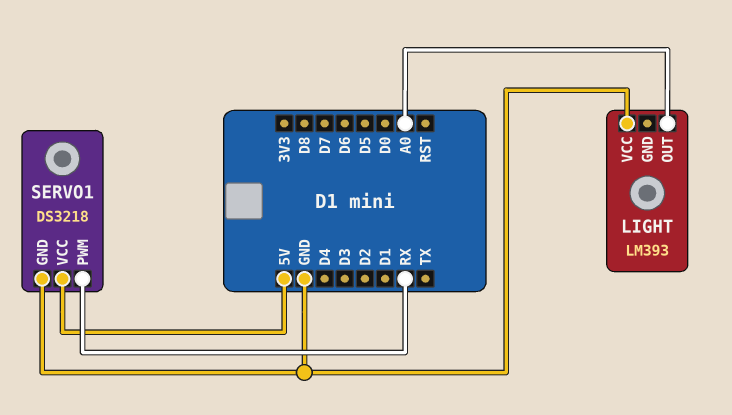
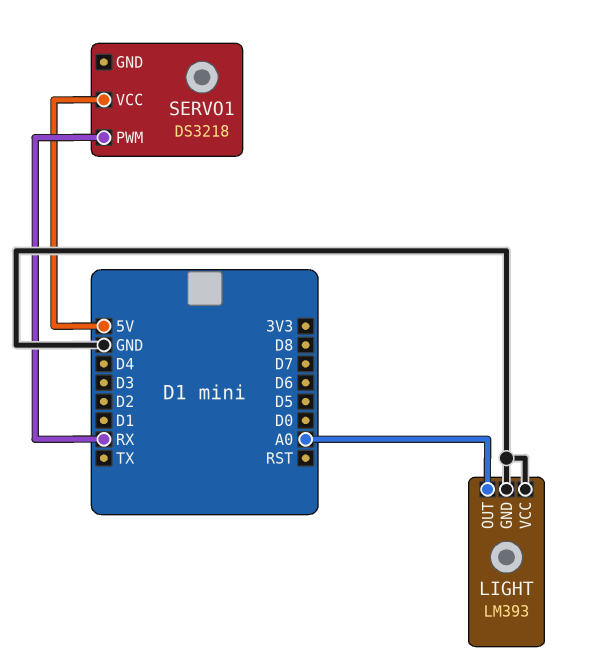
LIGHT pin GND: none -> GND
SERVO1 pin GND: GND -> none

